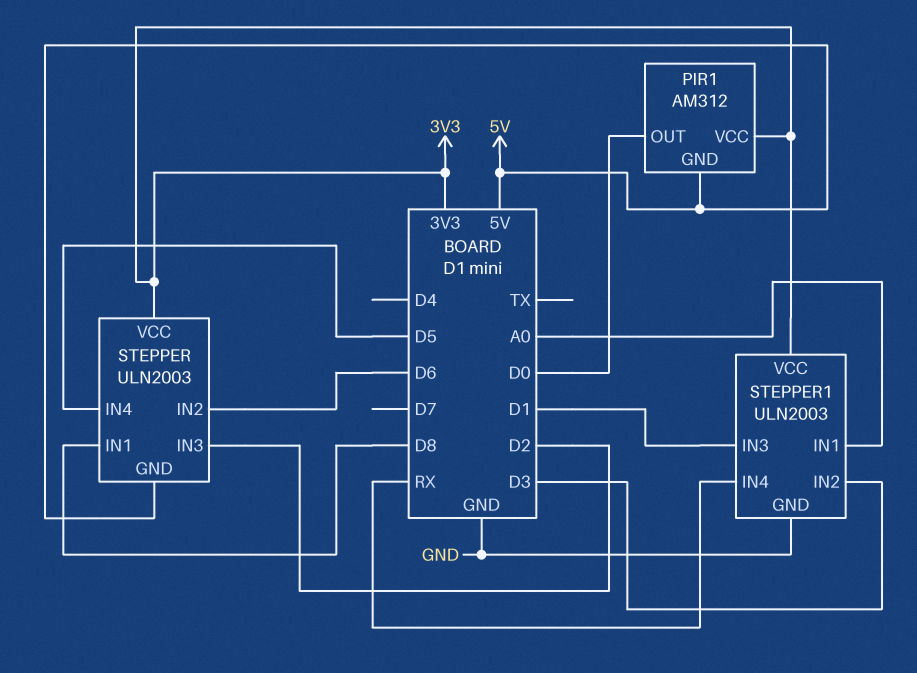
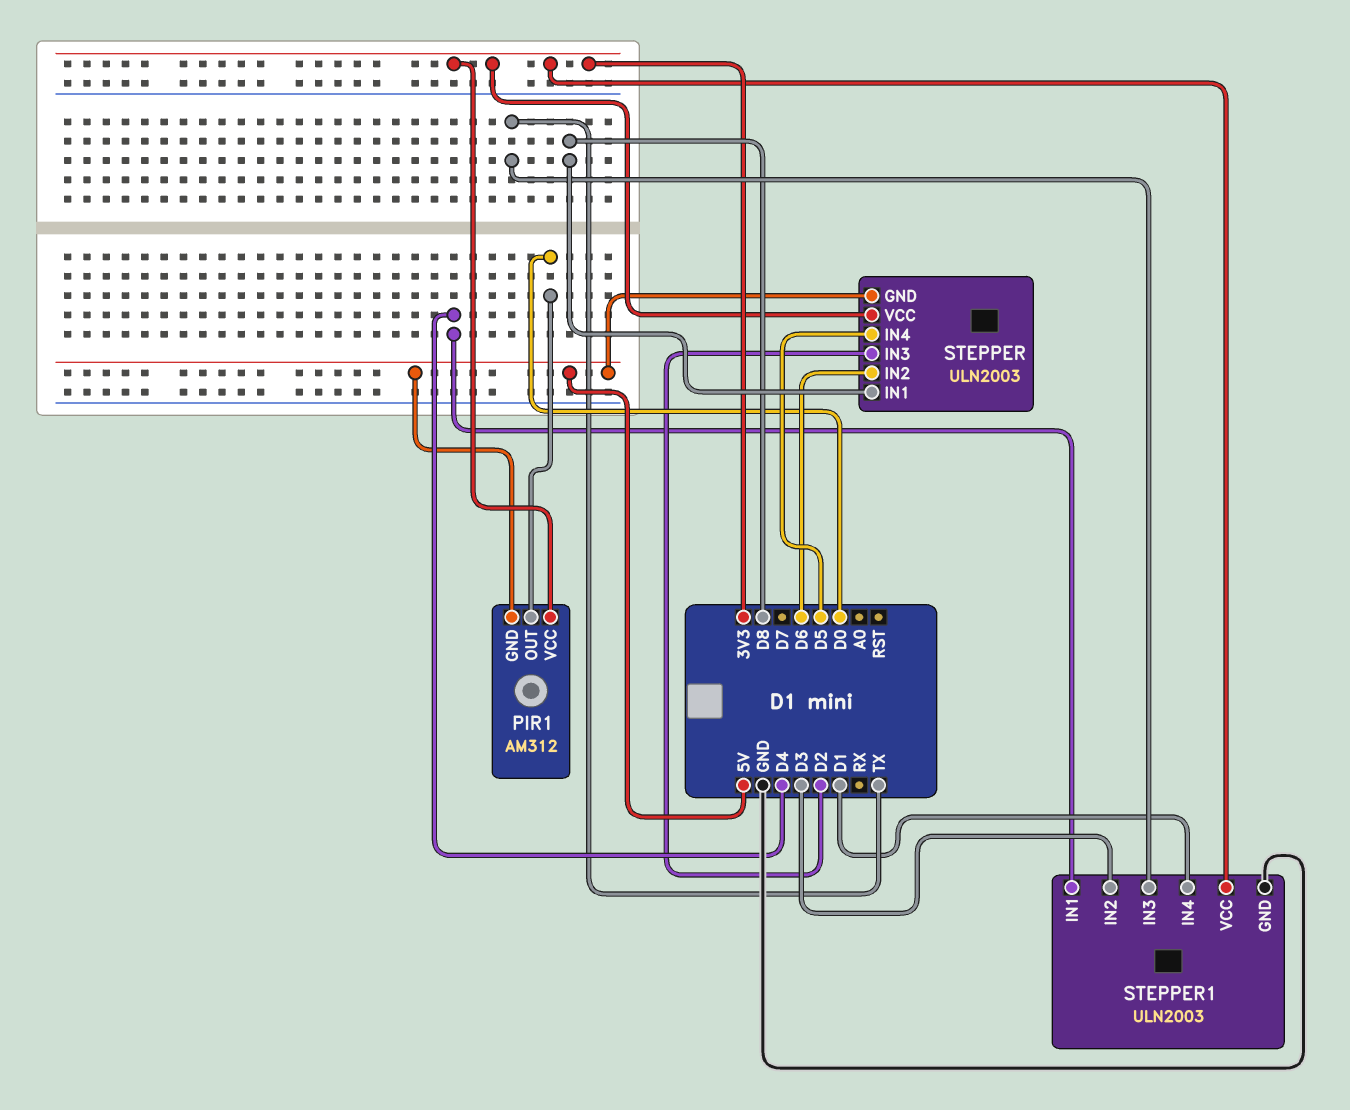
STEPPER1 pin IN1: A0 -> D4
STEPPER1 pin IN3: D1 -> TX
STEPPER1 pin IN4: RX -> D1

